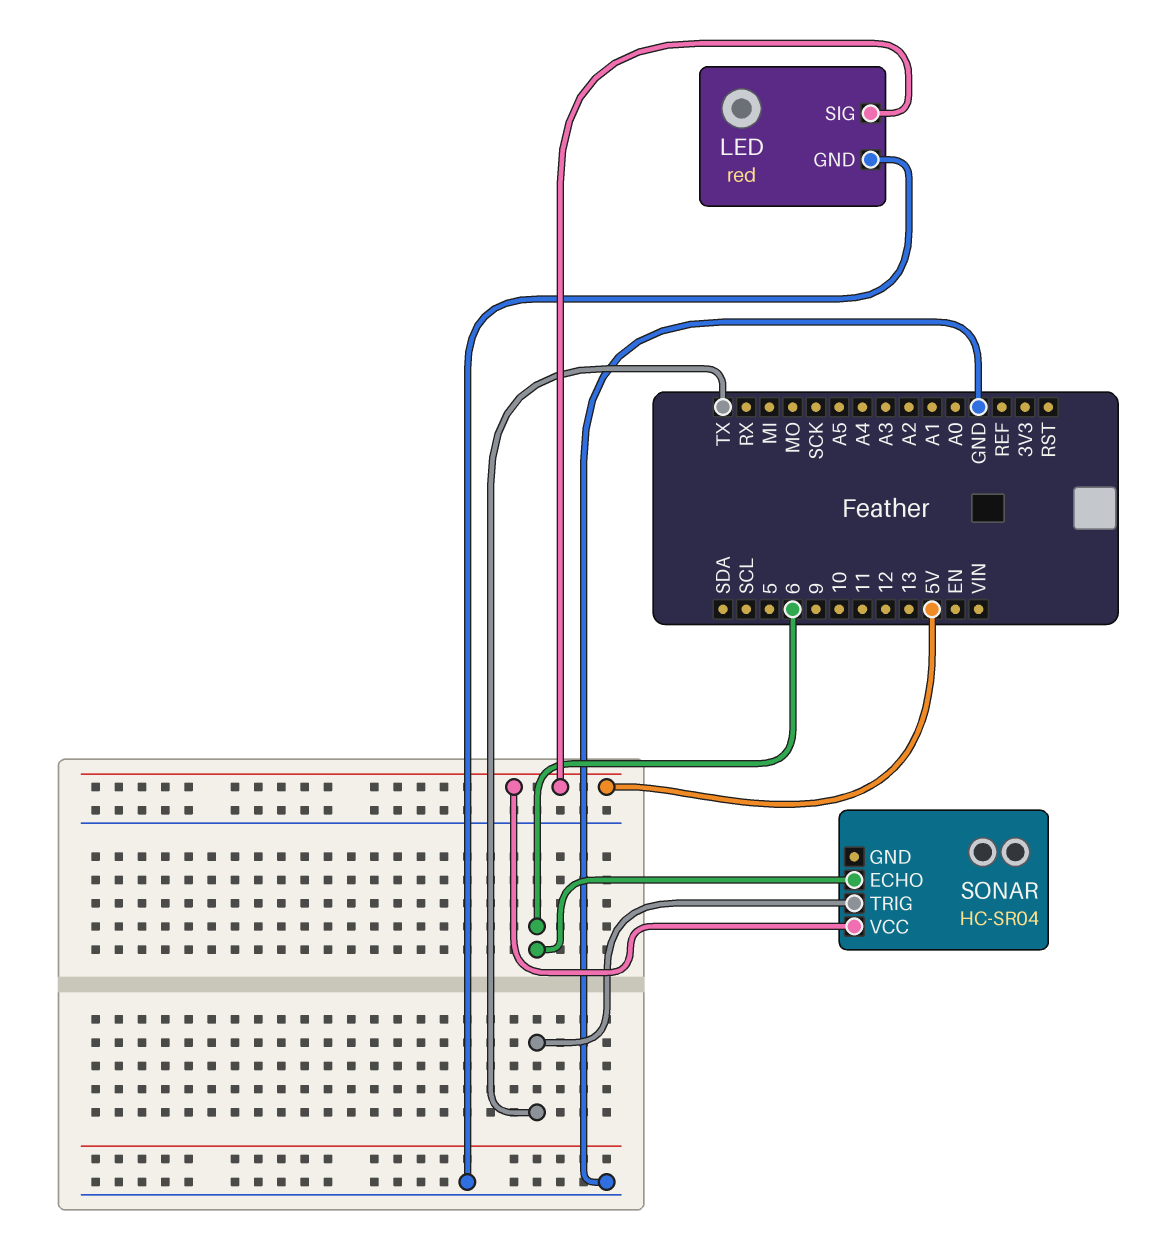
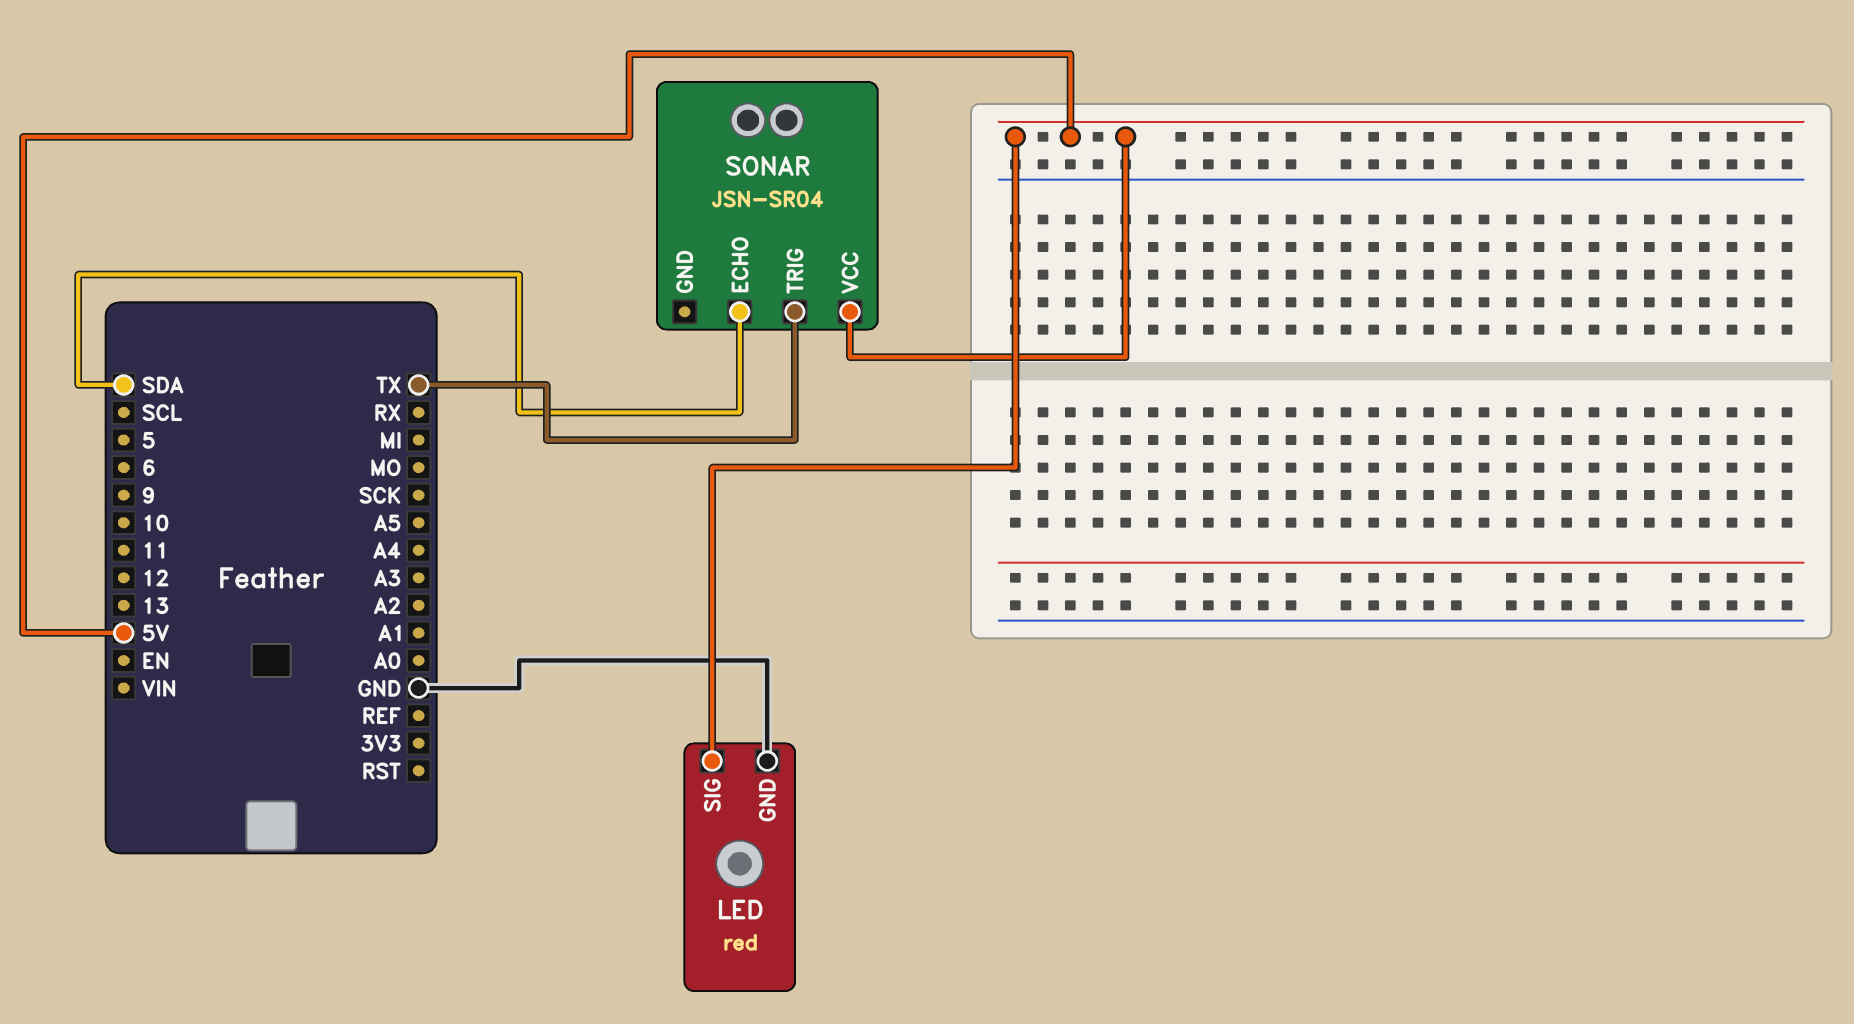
SONAR: HC-SR04 -> JSN-SR04
SONAR pin ECHO: 6 -> SDA

